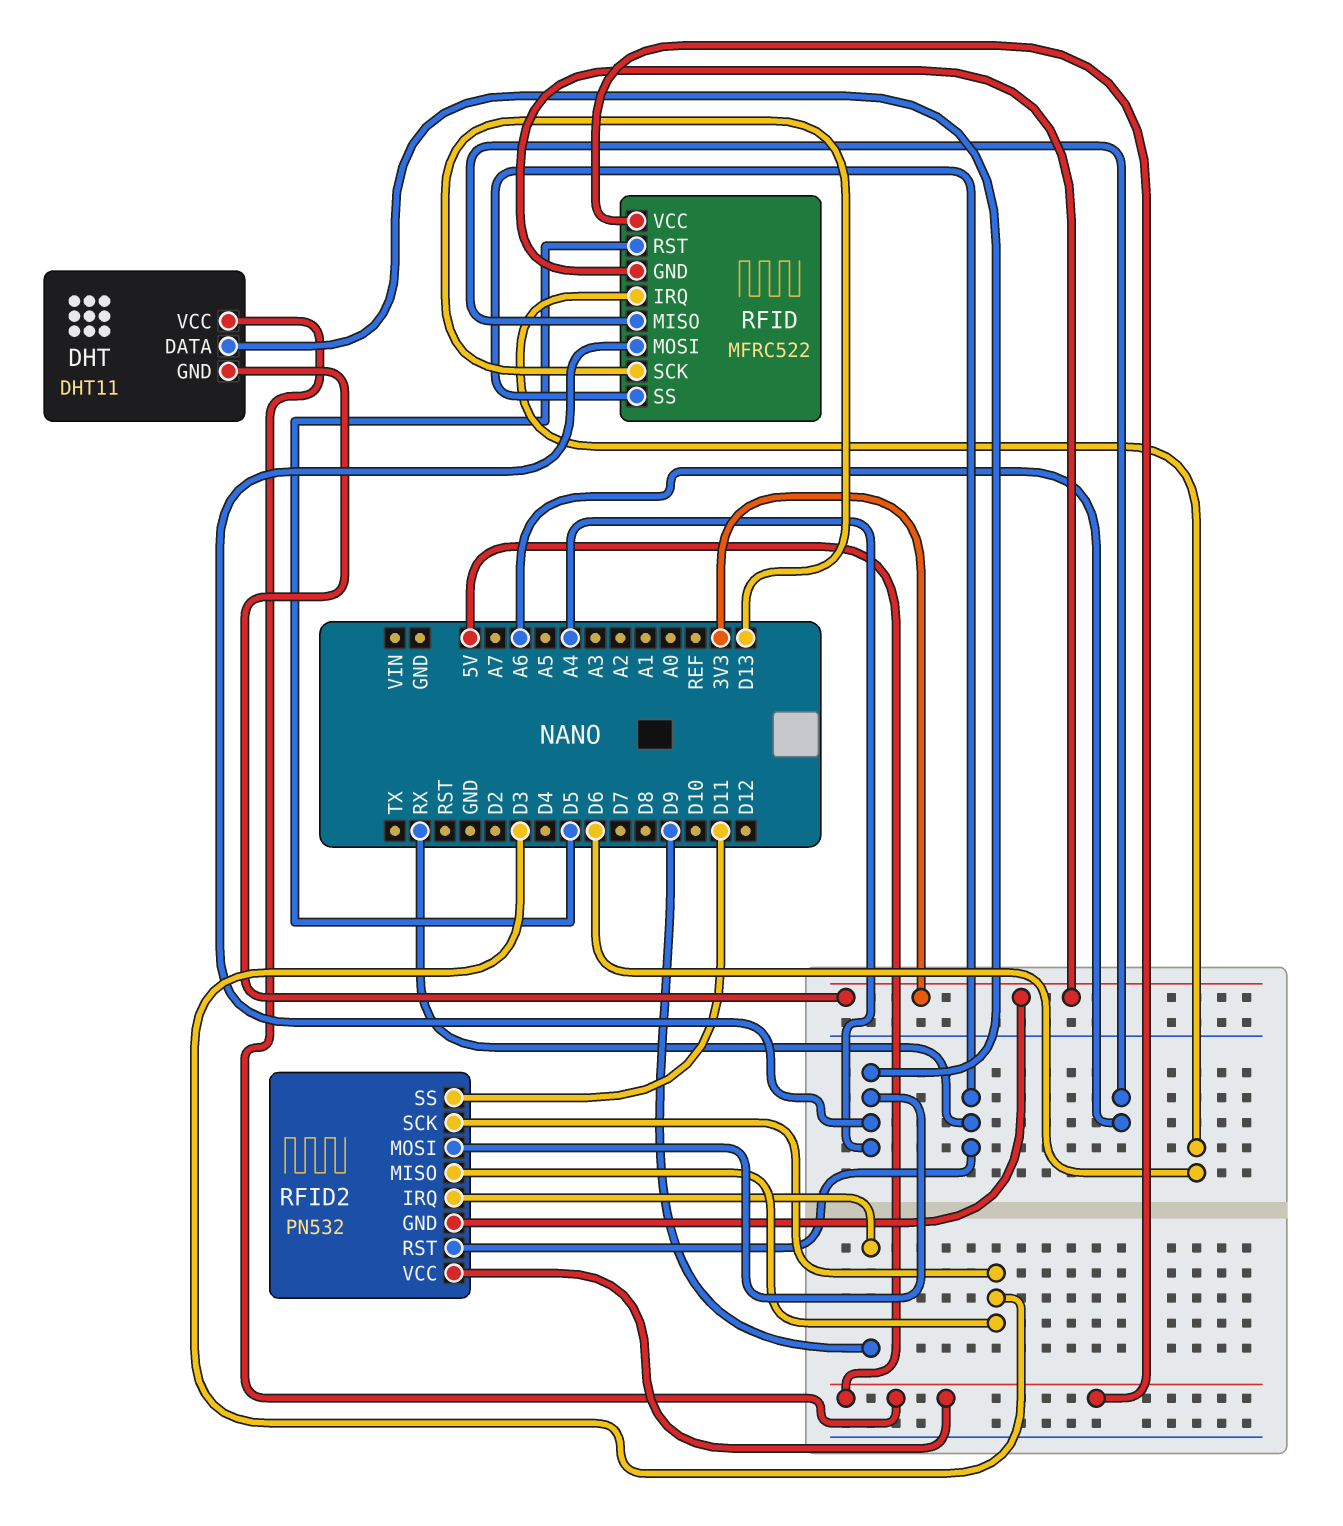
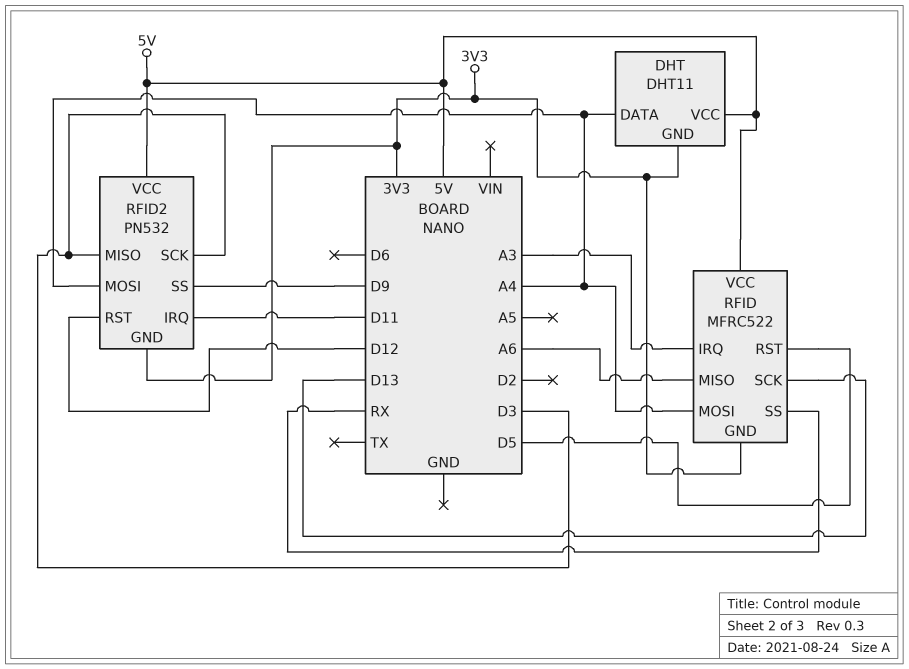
RFID pin IRQ: D6 -> A3
RFID2 pin IRQ: D9 -> D11
RFID2 pin RST: RX -> D12
RFID2 pin SS: D11 -> D9

